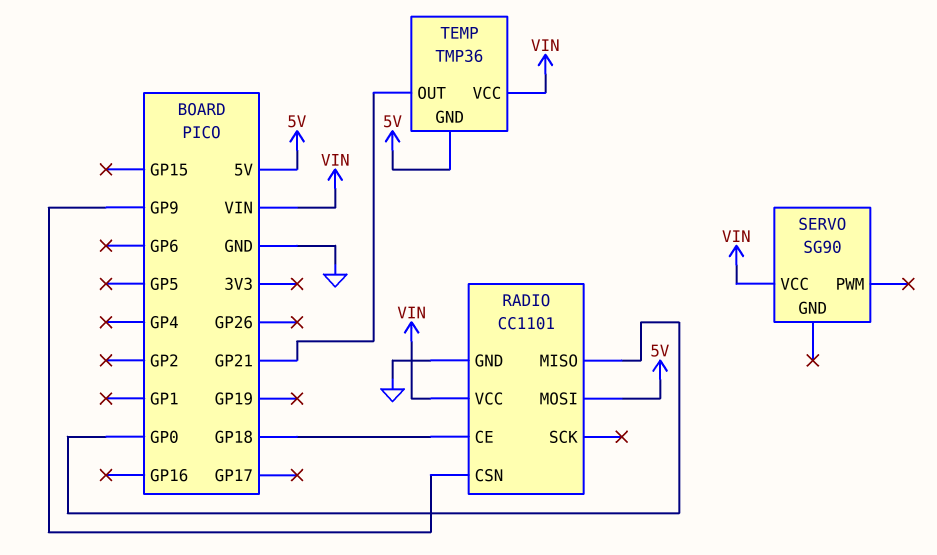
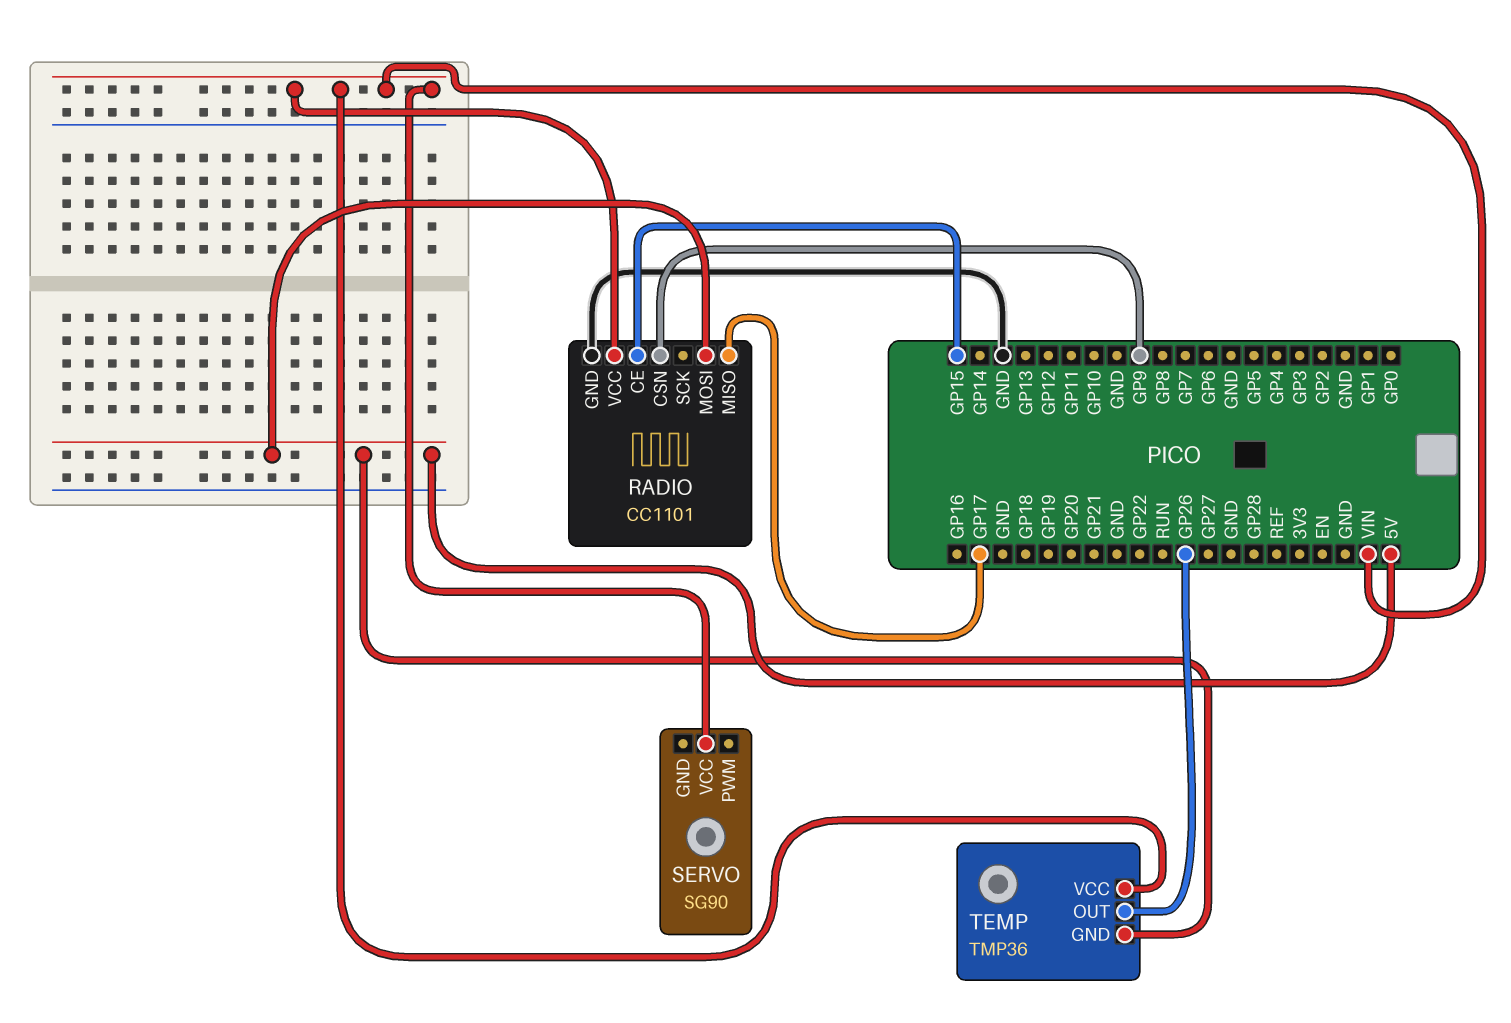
RADIO pin CE: GP18 -> GP15
RADIO pin MISO: GP0 -> GP17
TEMP pin OUT: GP21 -> GP26

